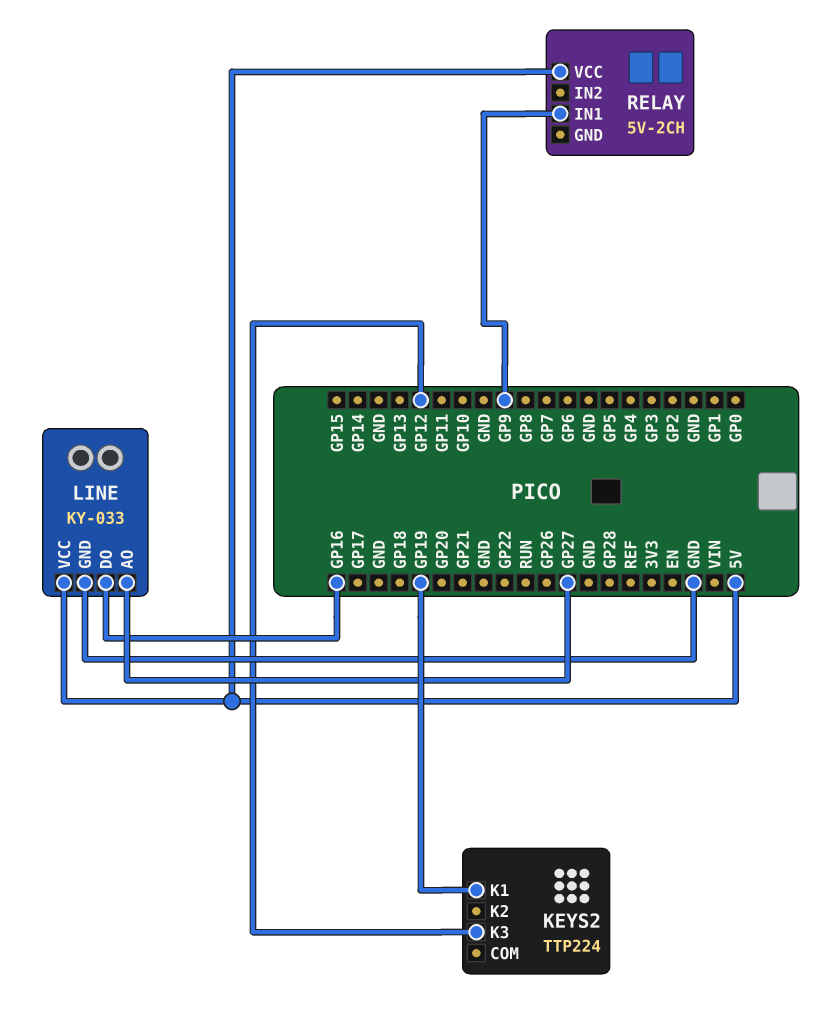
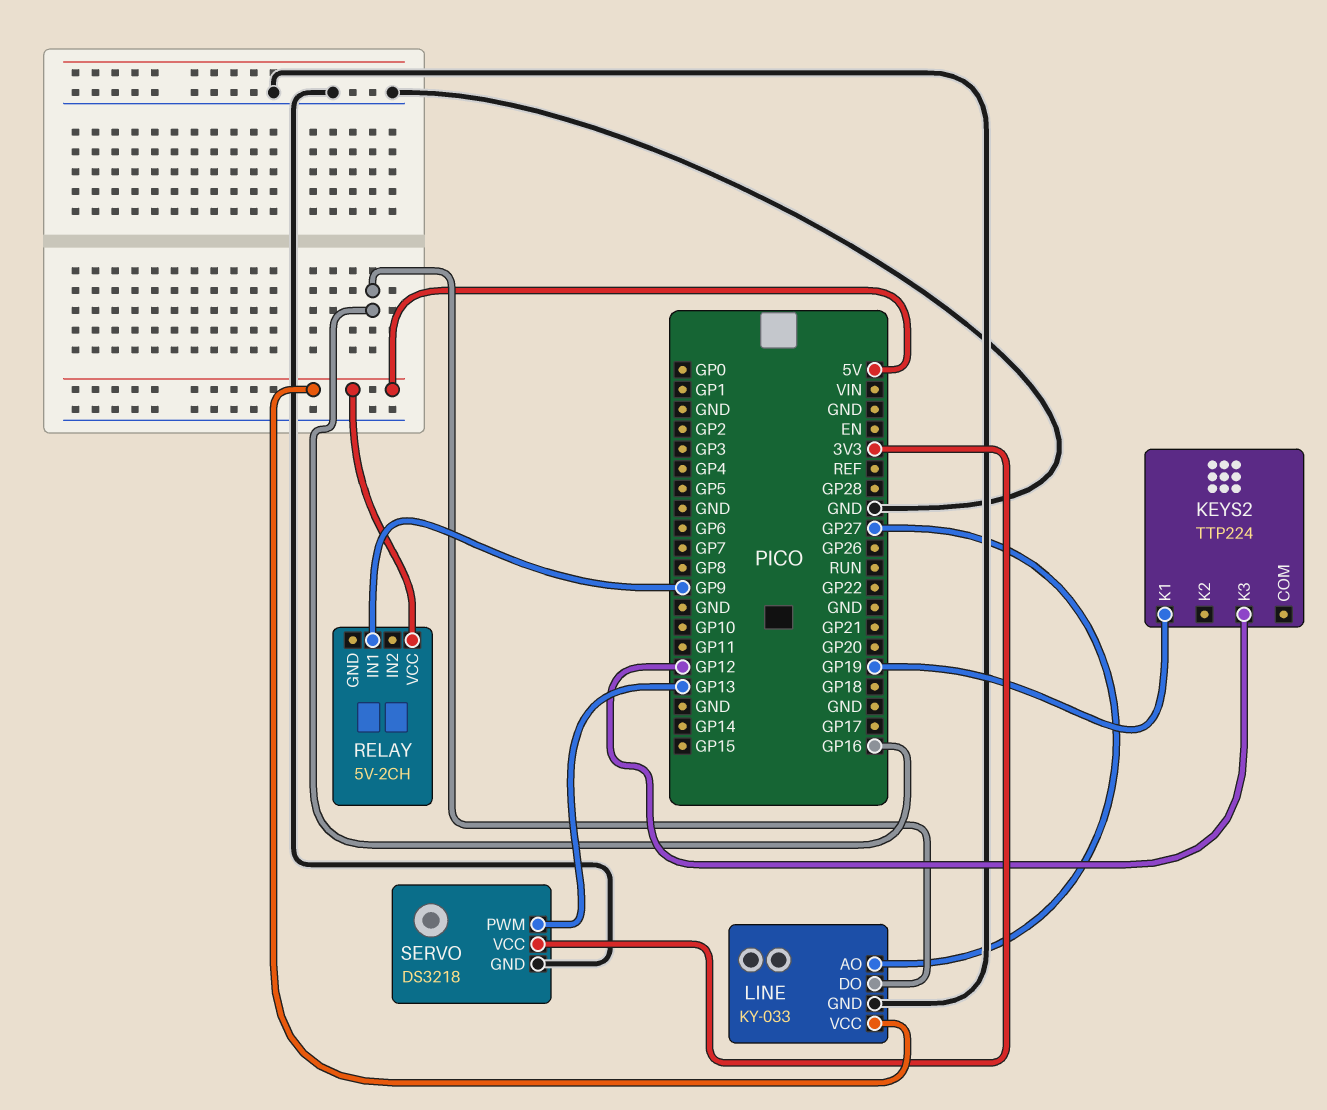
SERVO: none -> DS3218
SERVO pin GND: none -> GND
SERVO pin PWM: none -> GP13
SERVO pin VCC: none -> 3V3

